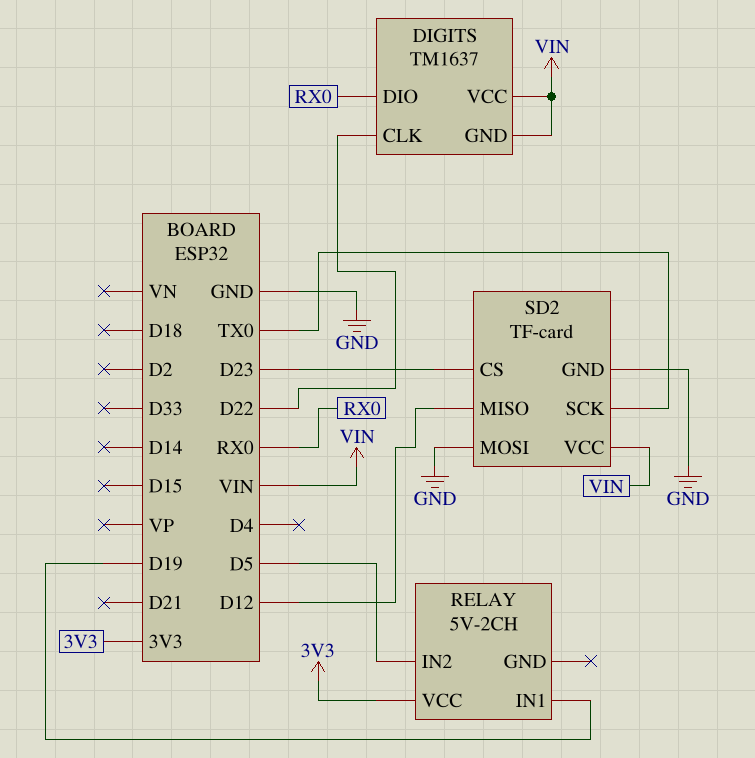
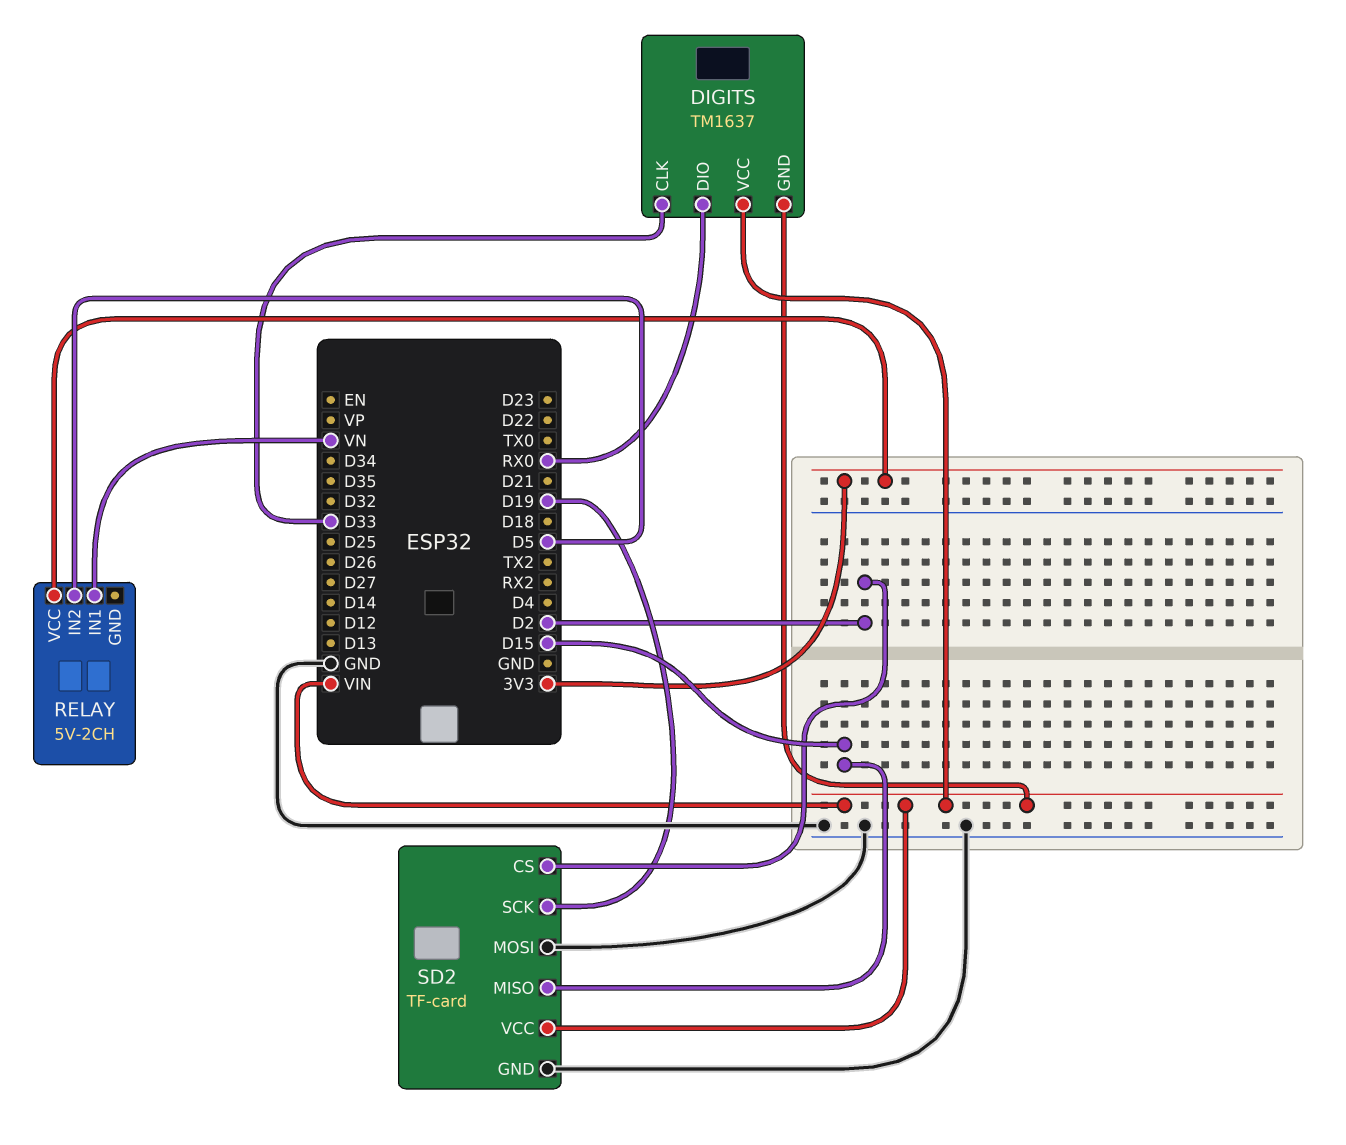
DIGITS pin CLK: D22 -> D33
RELAY pin IN1: D19 -> VN
SD2 pin CS: D23 -> D2
SD2 pin MISO: D12 -> D15
SD2 pin SCK: TX0 -> D19

